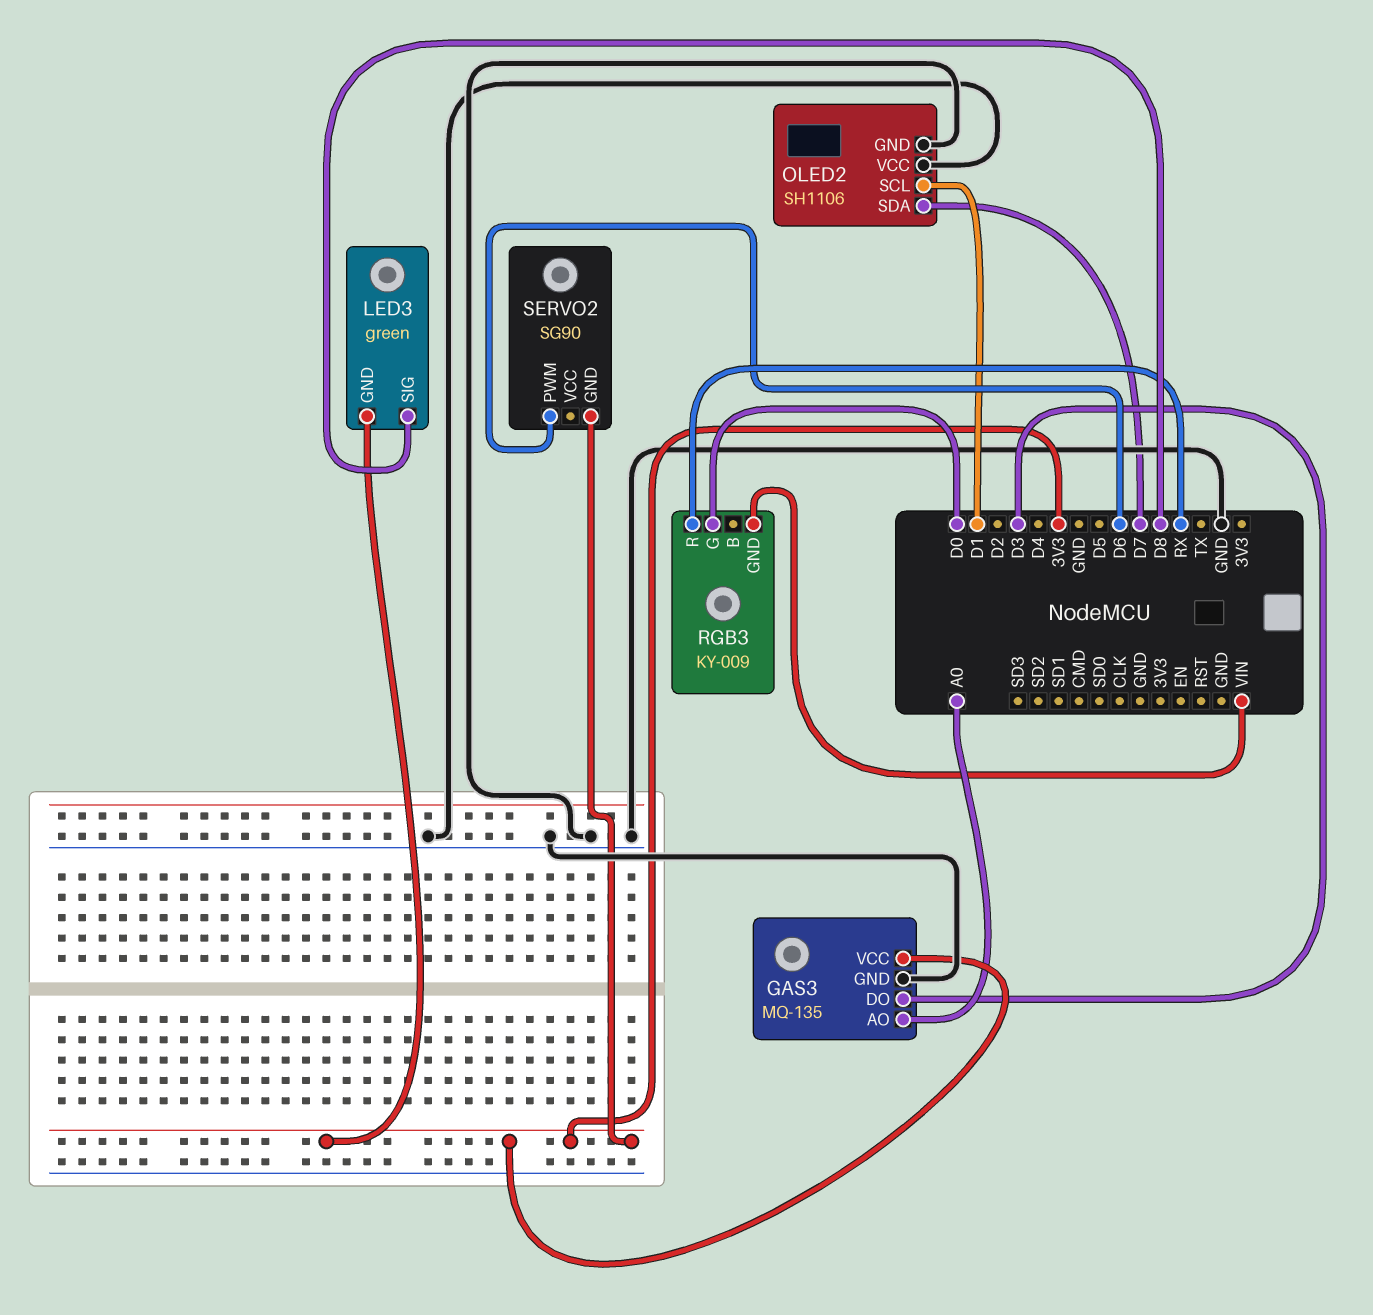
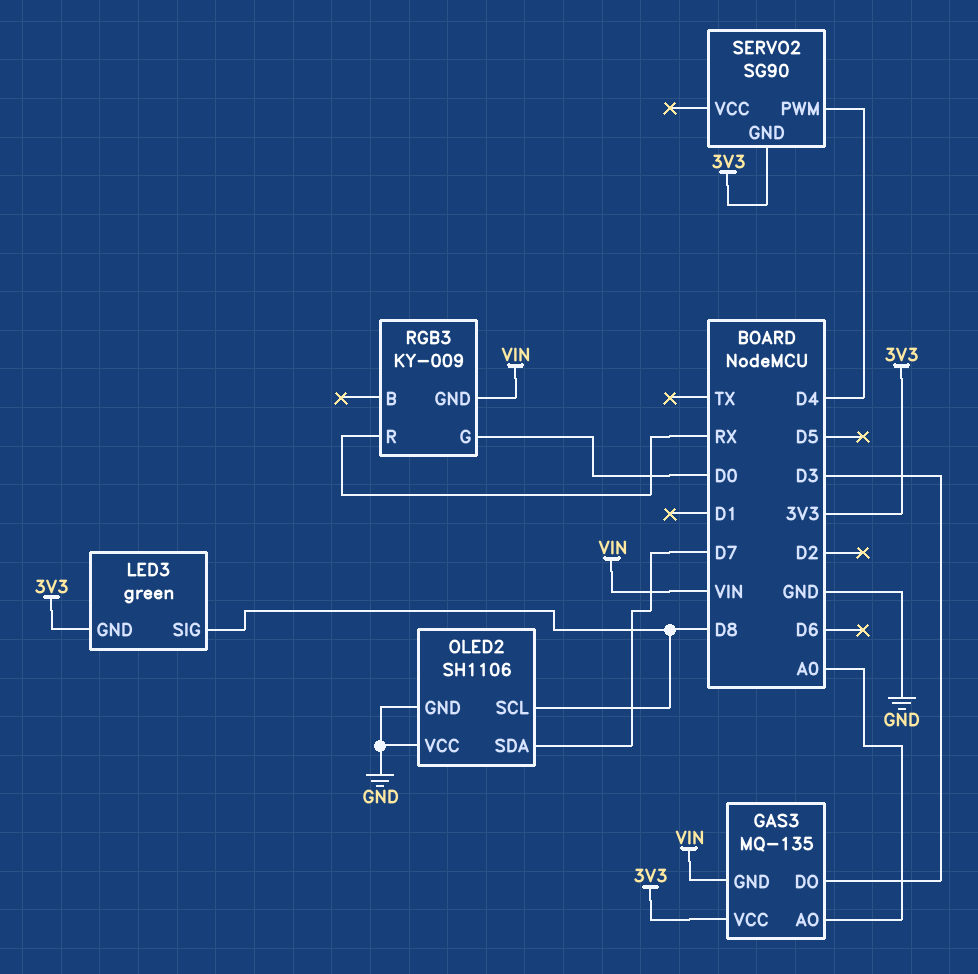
GAS3 pin GND: GND -> VIN
OLED2 pin SCL: D1 -> D8
SERVO2 pin PWM: D6 -> D4

